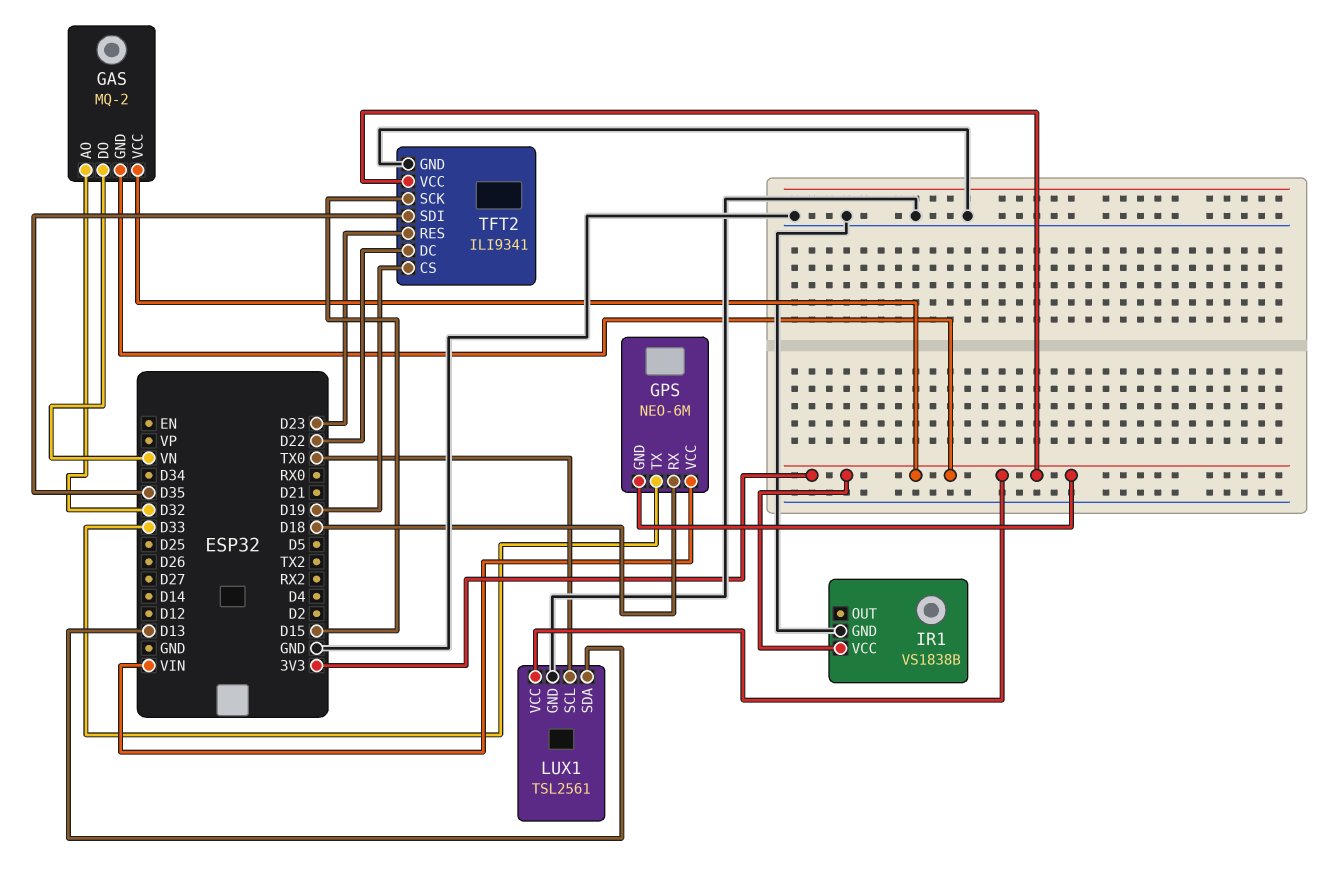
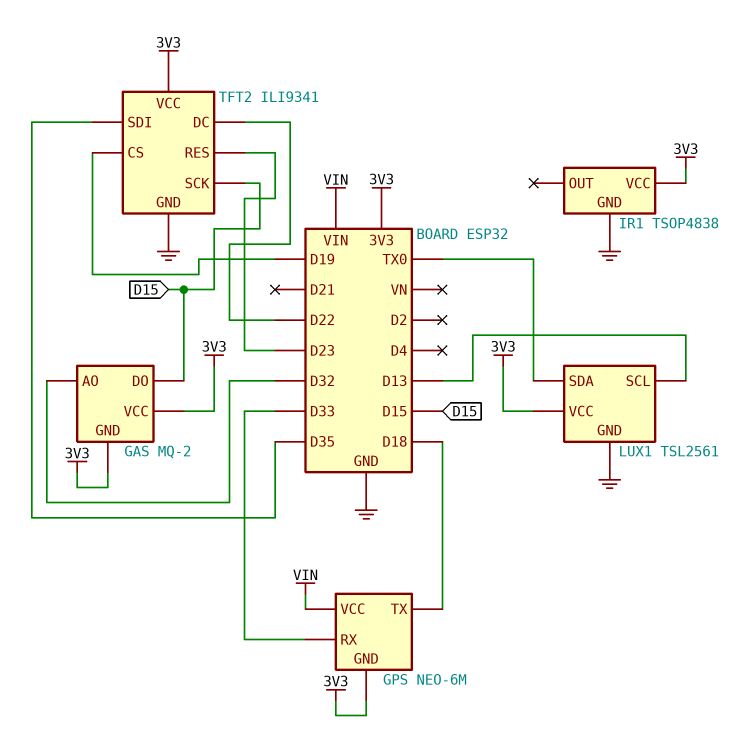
GAS pin DO: VN -> D15
GPS pin RX: D18 -> D33
GPS pin TX: D33 -> D18
IR1: VS1838B -> TSOP4838
LUX1 pin SCL: TX0 -> D13
LUX1 pin SDA: D13 -> TX0

